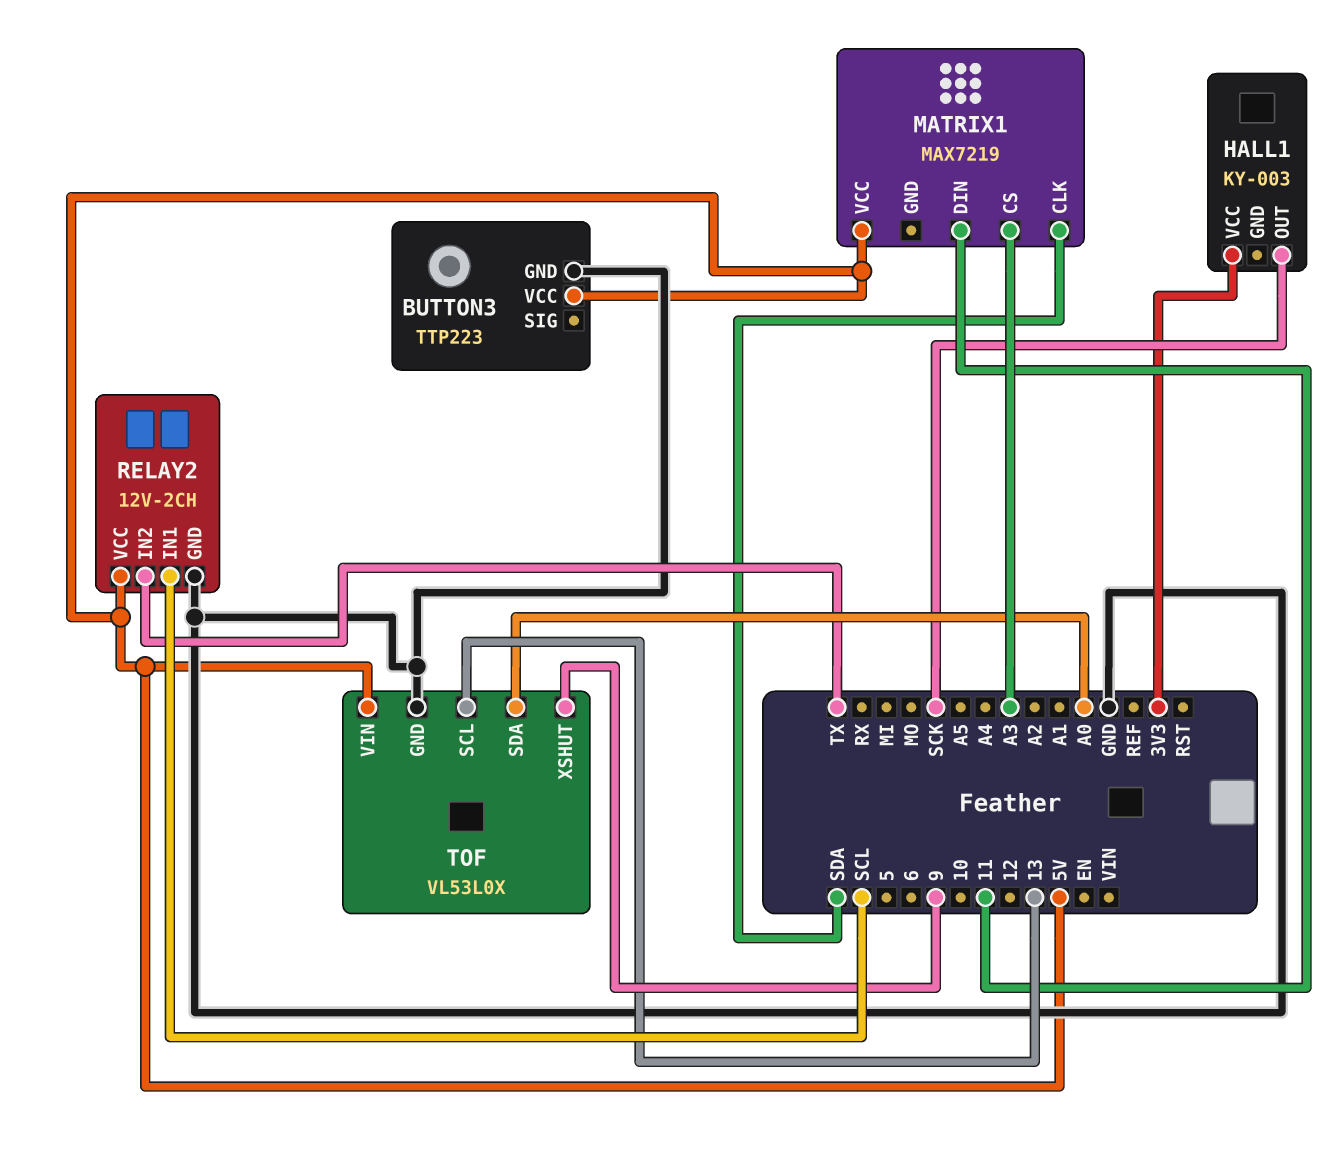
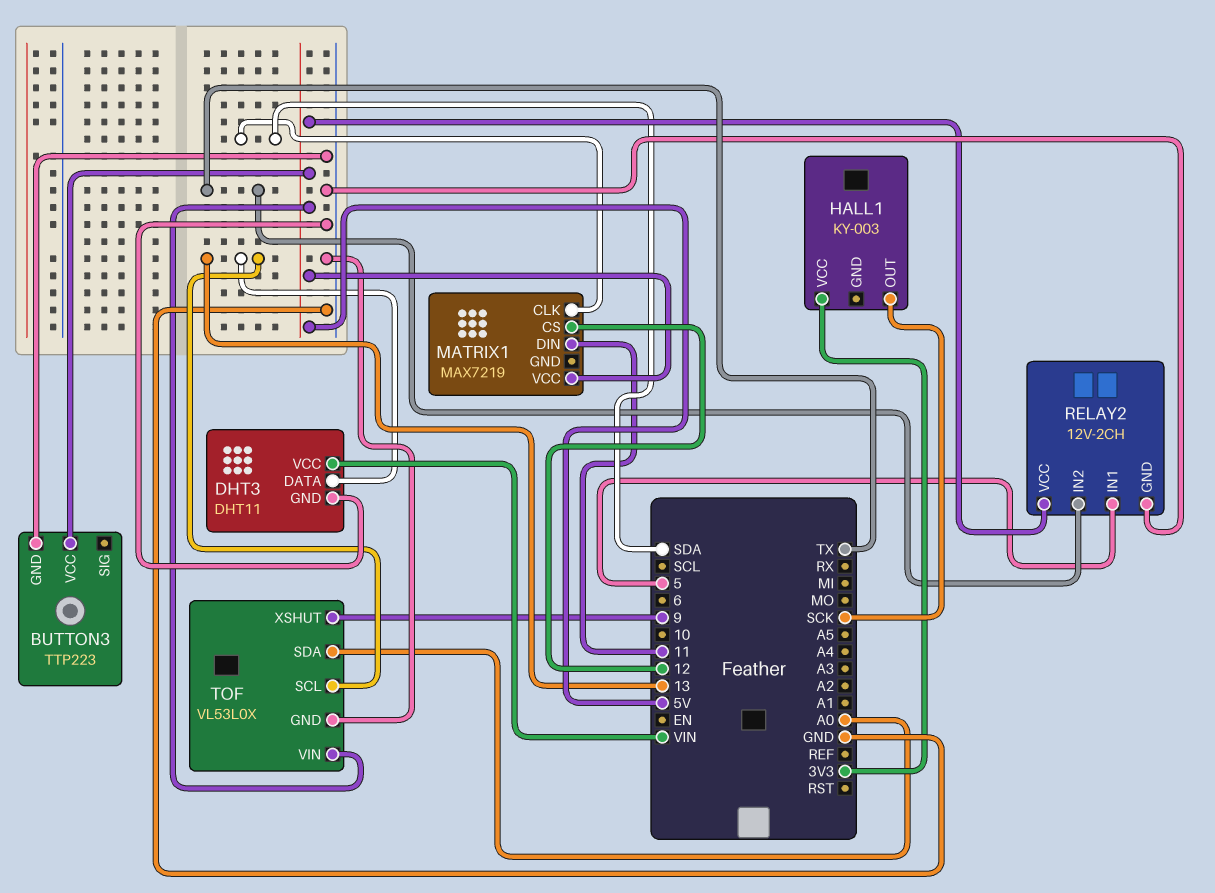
DHT3: none -> DHT11
DHT3 pin DATA: none -> 13
DHT3 pin GND: none -> GND
DHT3 pin VCC: none -> VIN
MATRIX1 pin CS: A3 -> 12
RELAY2 pin IN1: SCL -> 5

